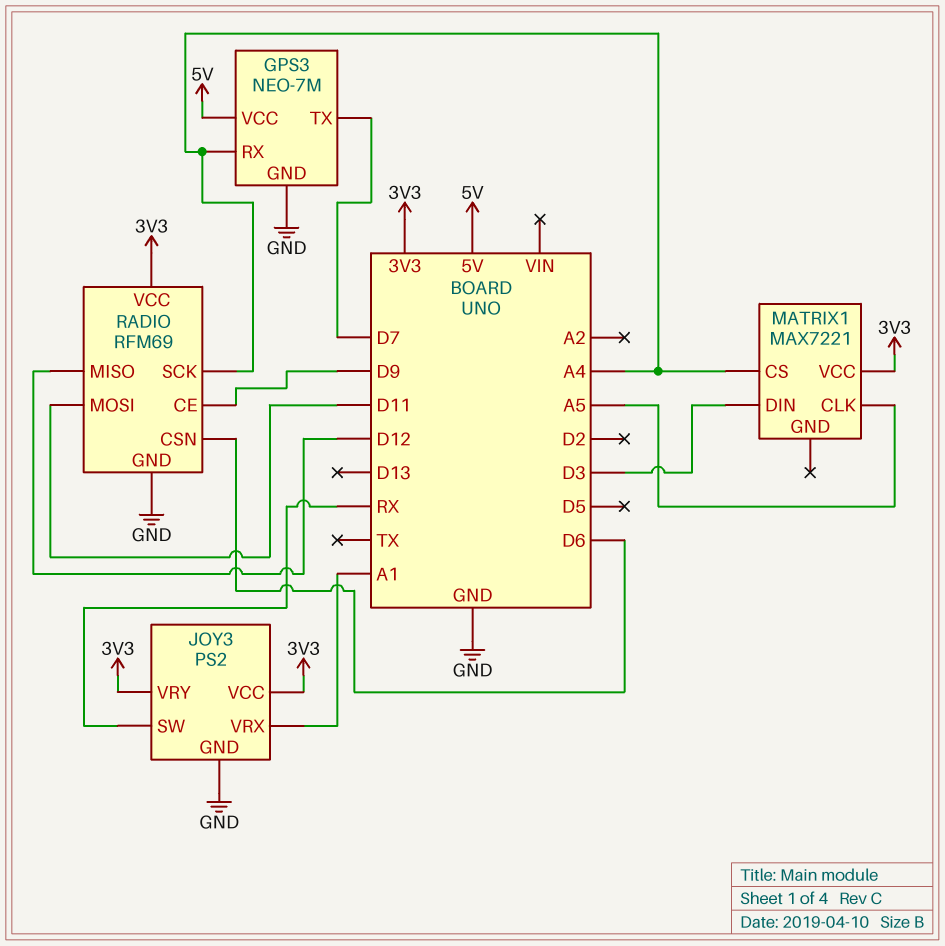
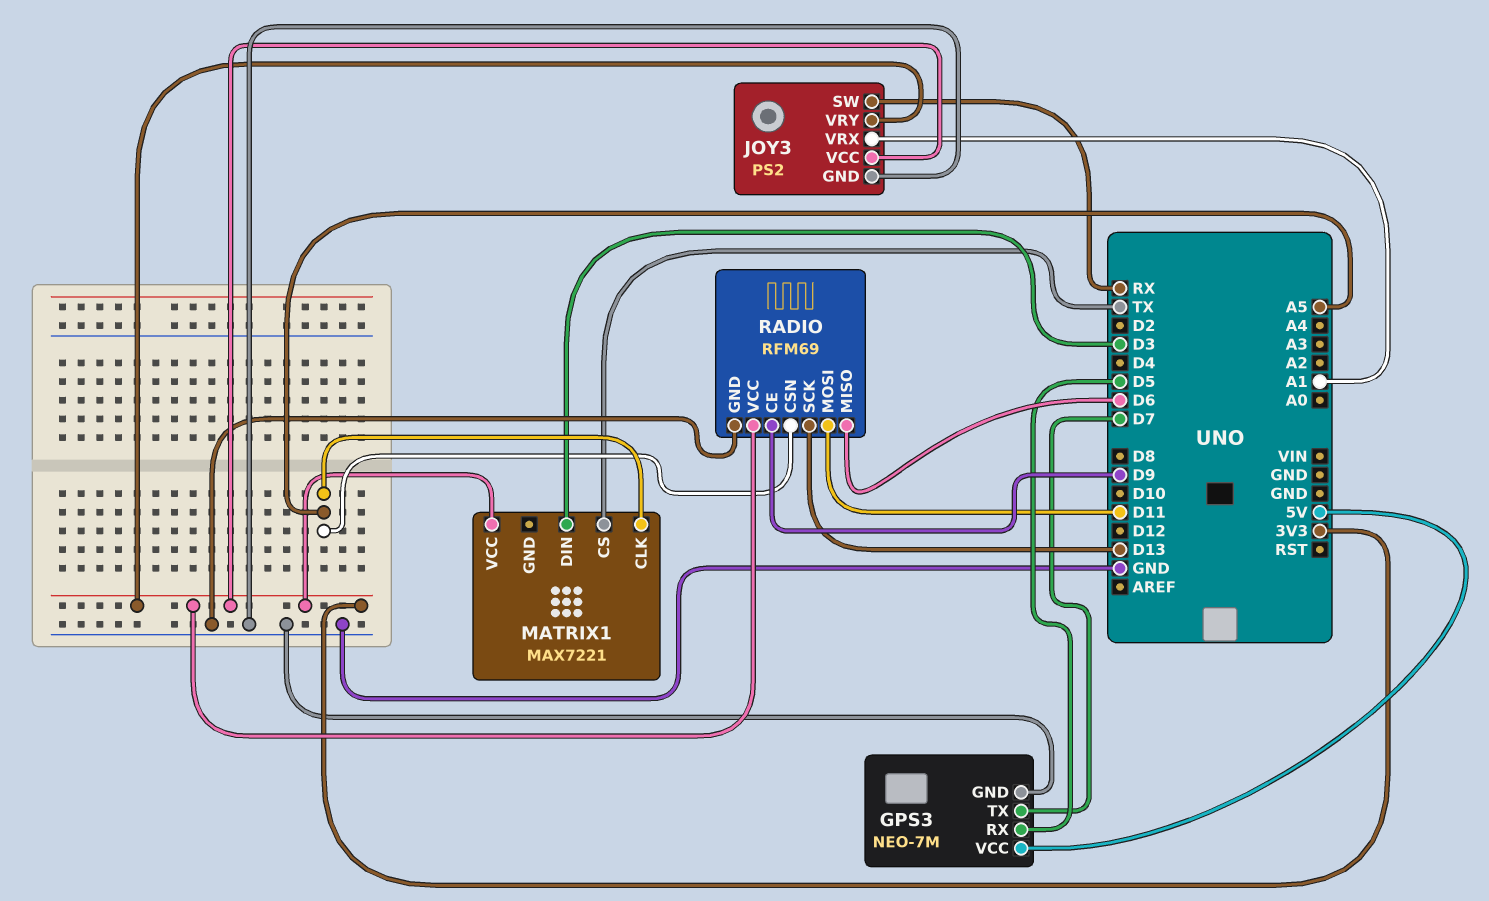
GPS3 pin RX: A4 -> D5
MATRIX1 pin CS: A4 -> TX
RADIO pin CSN: D6 -> A5
RADIO pin MISO: D12 -> D6
RADIO pin SCK: A4 -> D13

